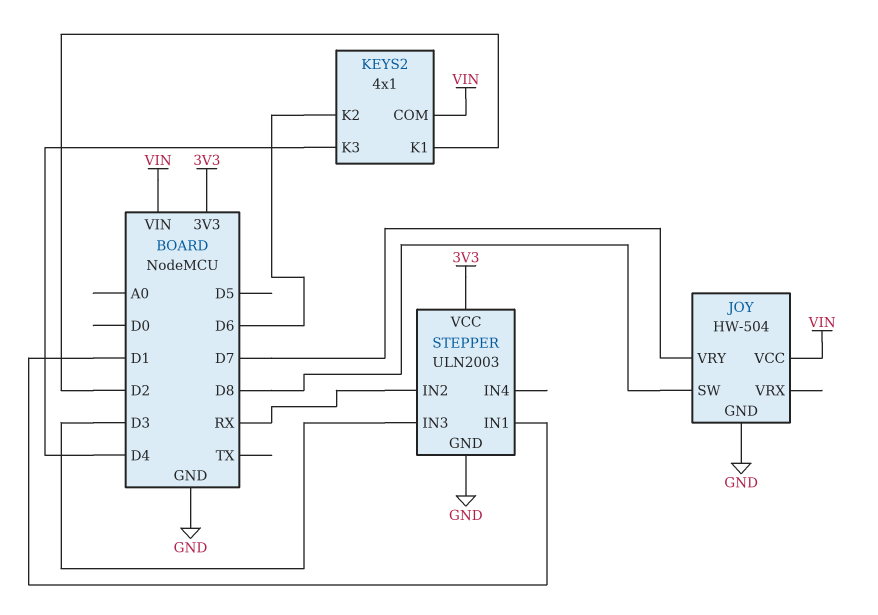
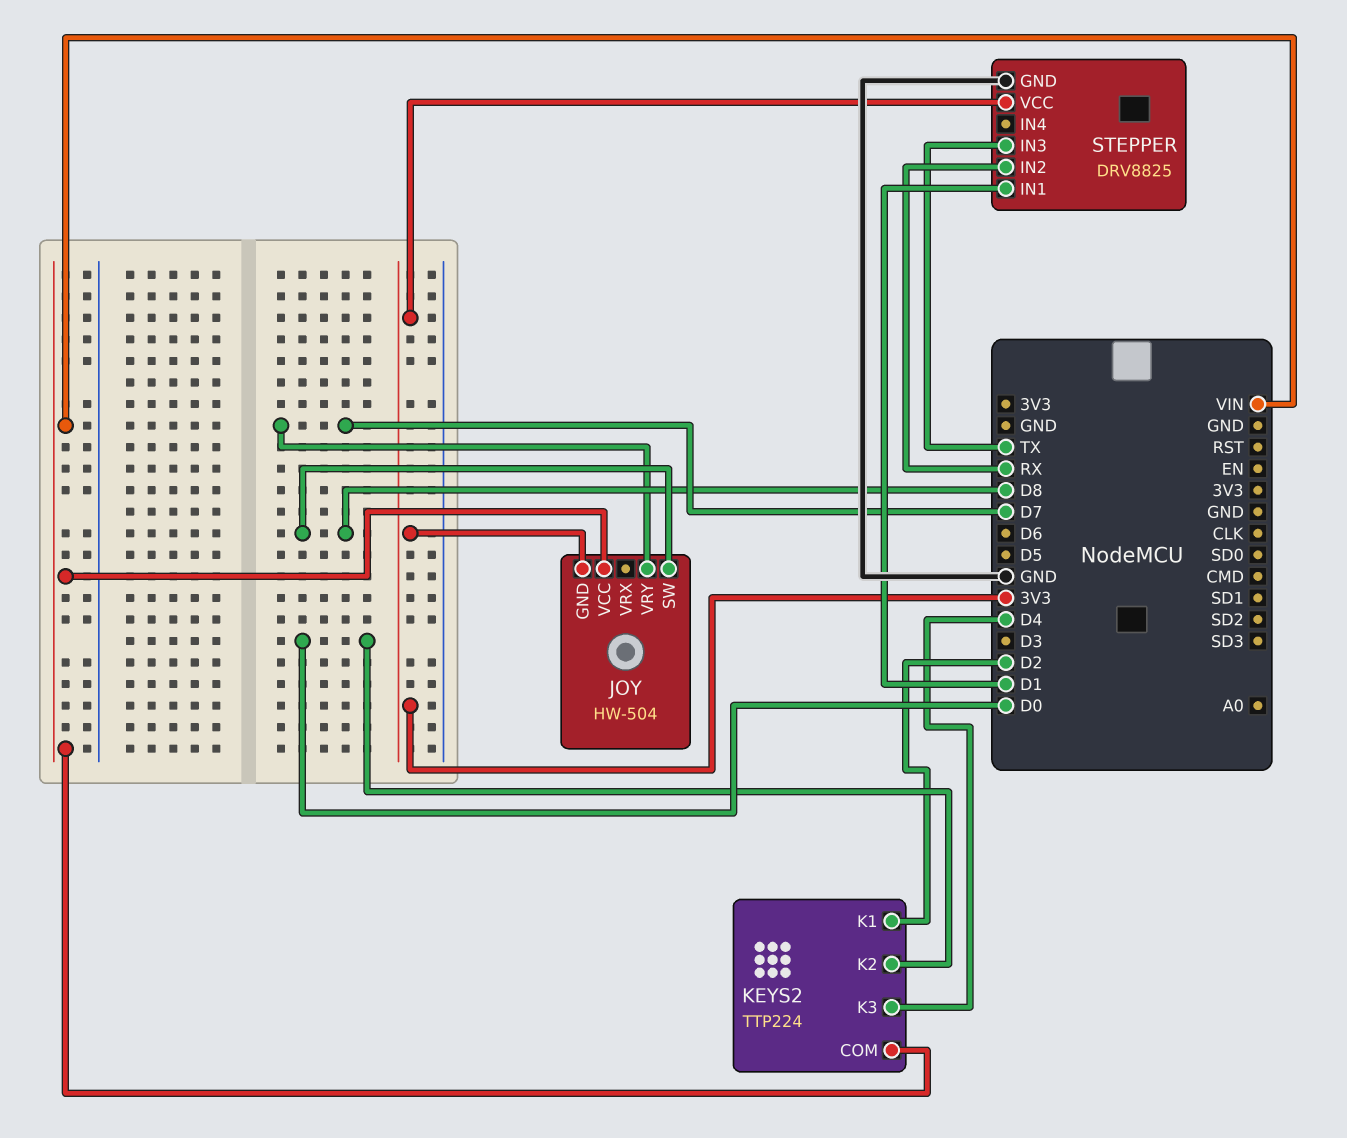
JOY pin GND: GND -> 3V3
KEYS2: 4x1 -> TTP224
KEYS2 pin K2: D6 -> D0
STEPPER: ULN2003 -> DRV8825
STEPPER pin IN3: D3 -> TX

